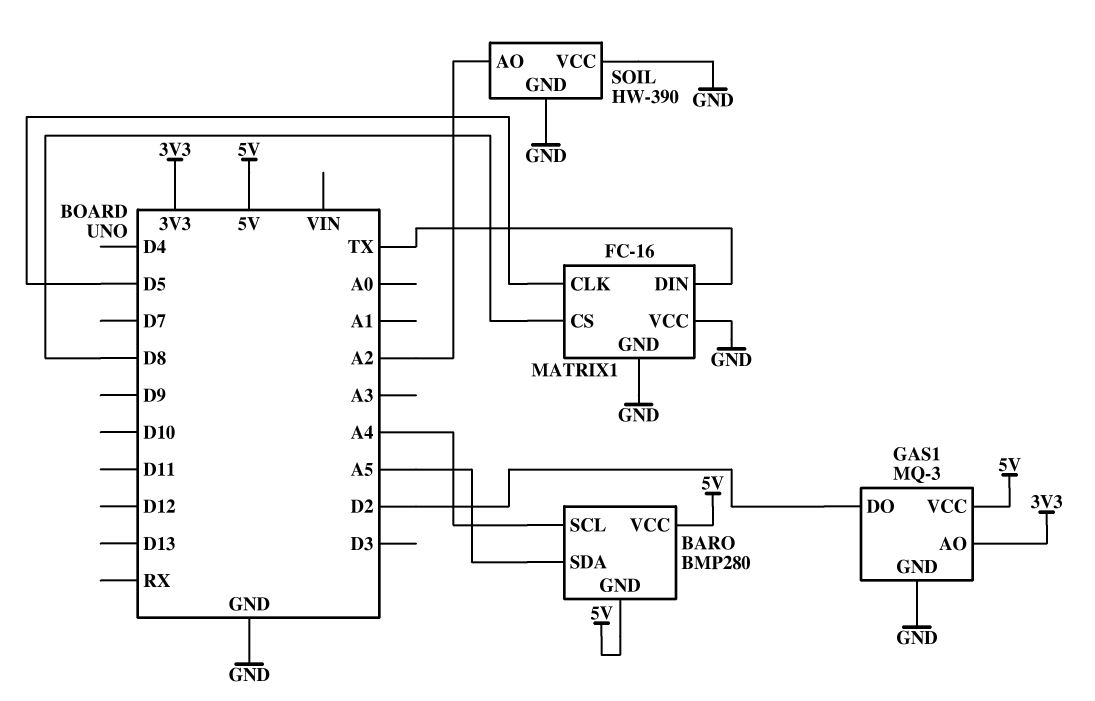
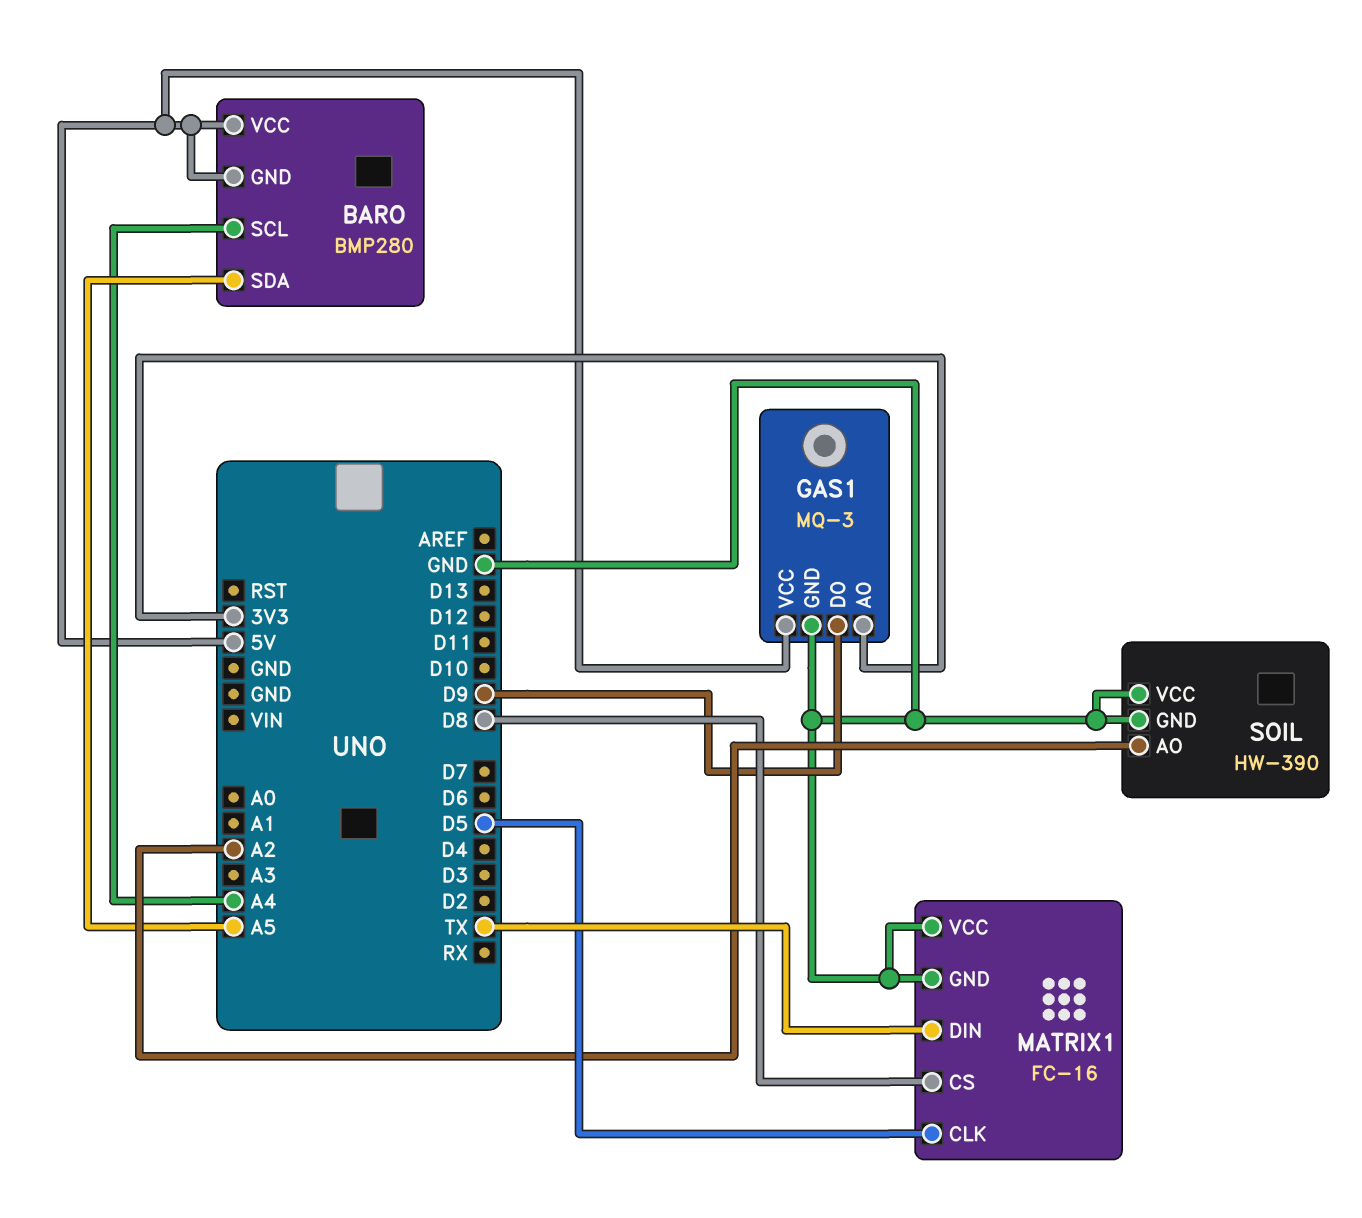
GAS1 pin DO: D2 -> D9

